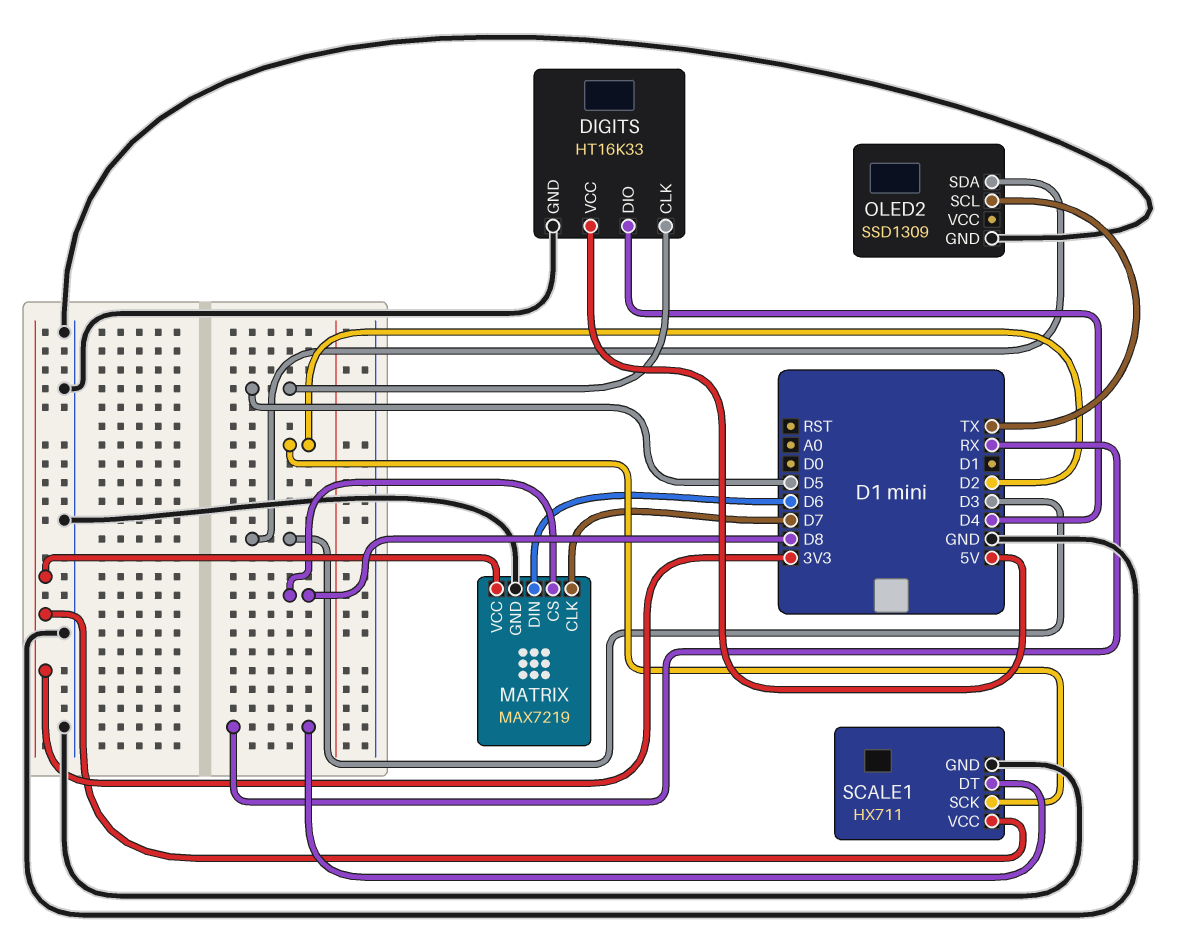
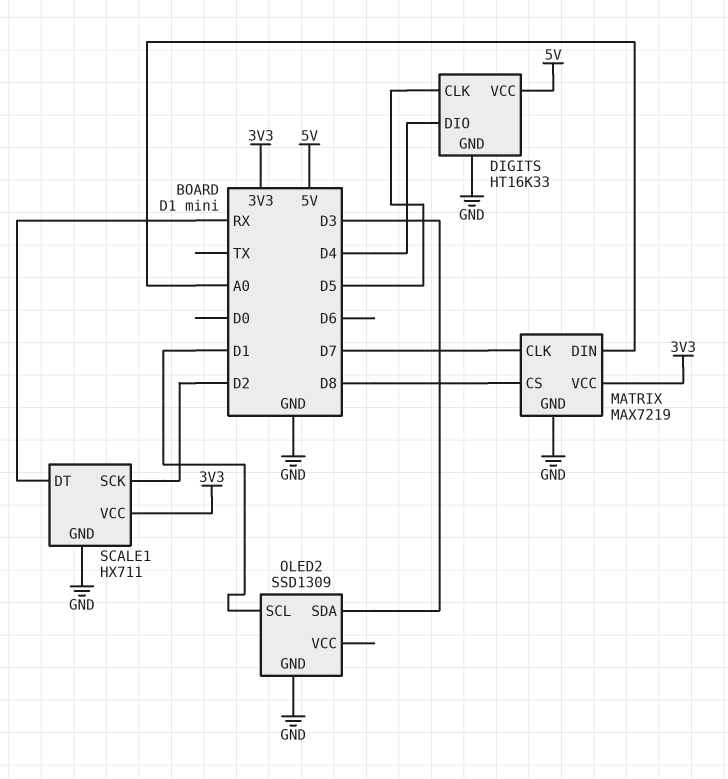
MATRIX pin DIN: D6 -> A0
OLED2 pin SCL: TX -> D1

